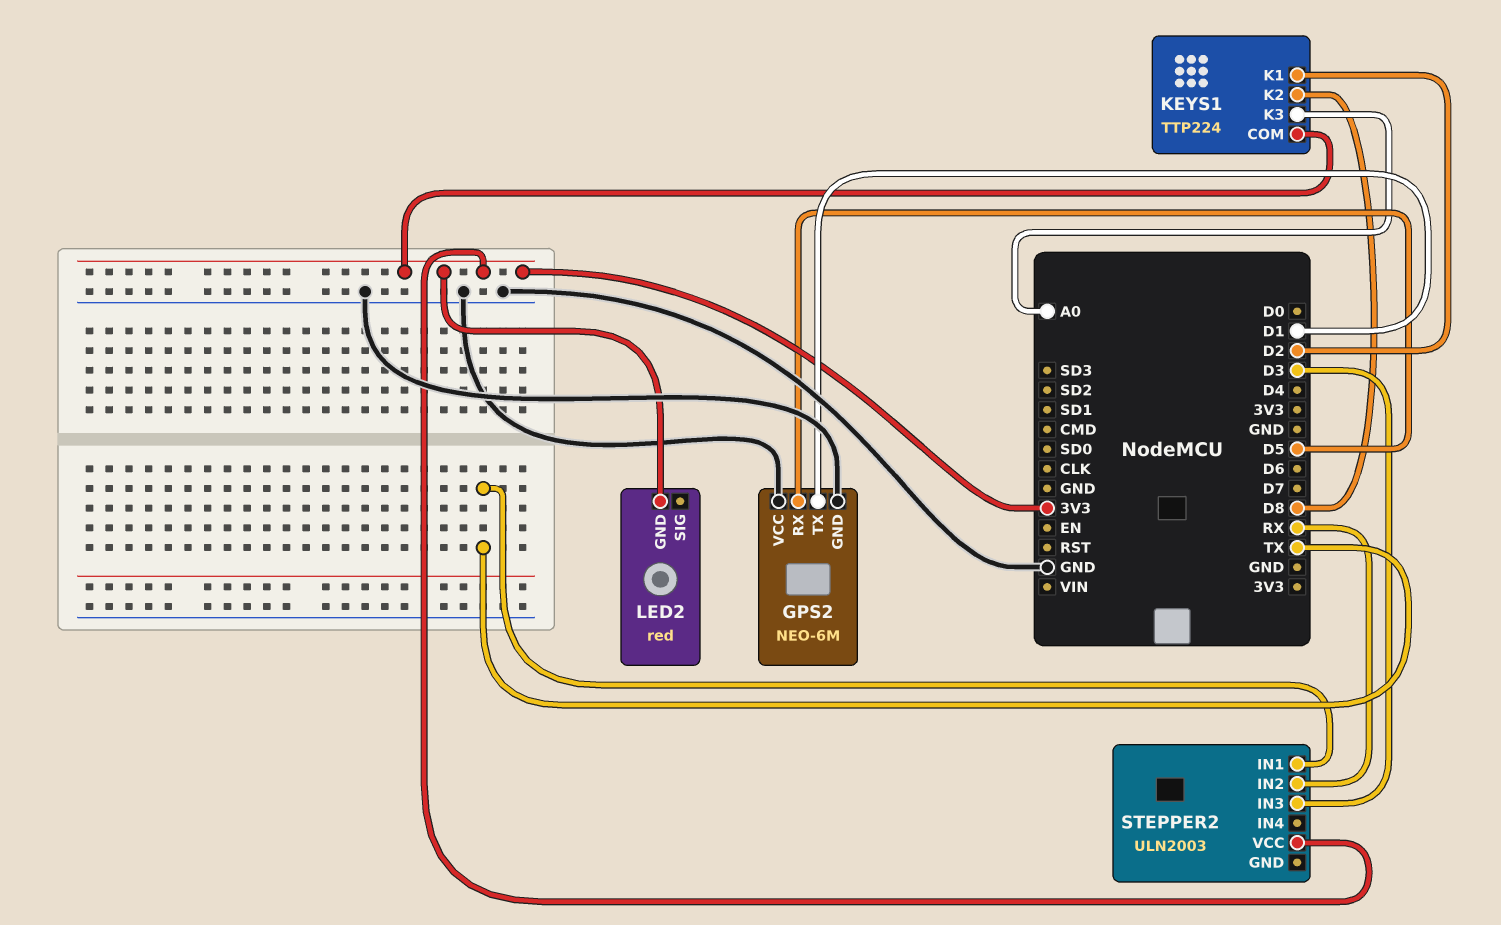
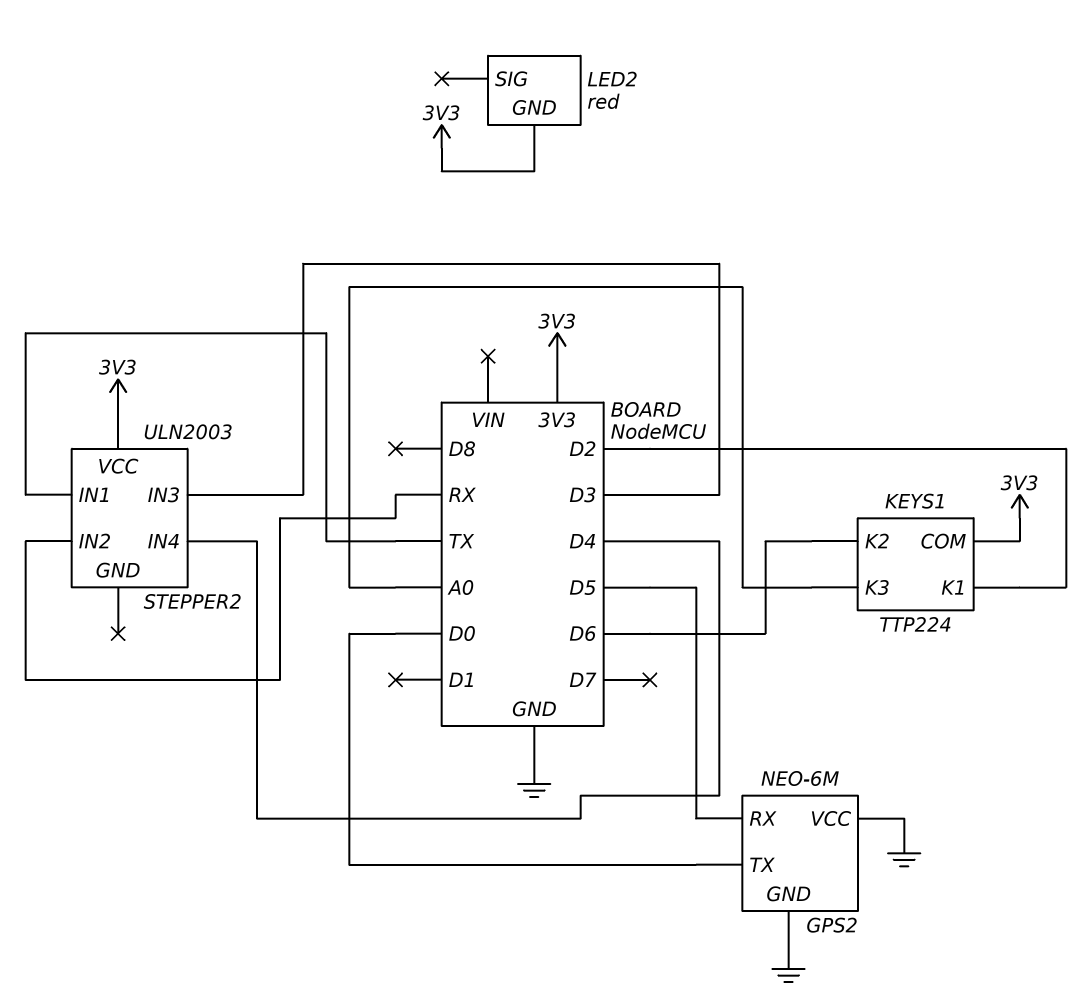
GPS2 pin TX: D1 -> D0
KEYS1 pin K2: D8 -> D6
STEPPER2 pin IN4: none -> D4

